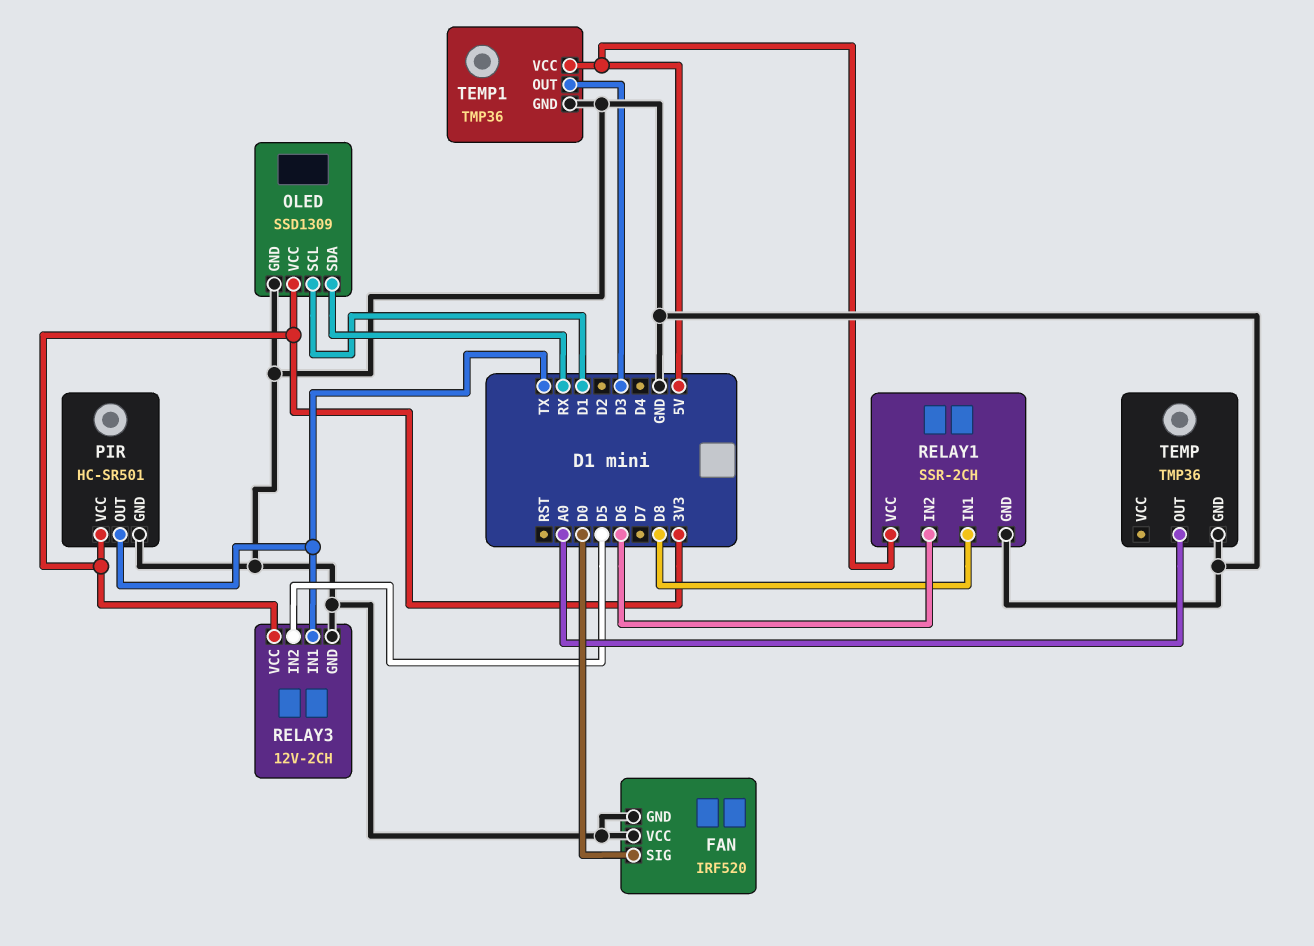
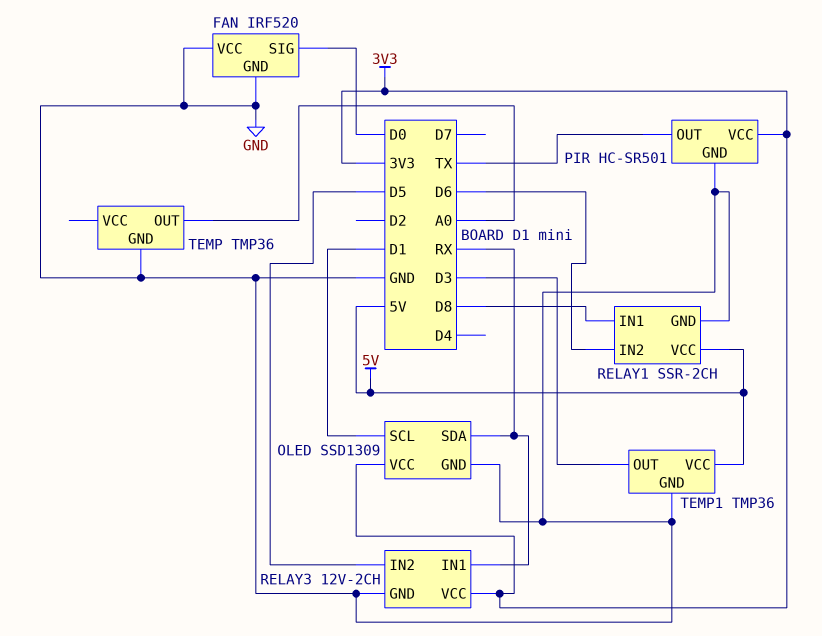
RELAY3 pin IN1: TX -> RX

